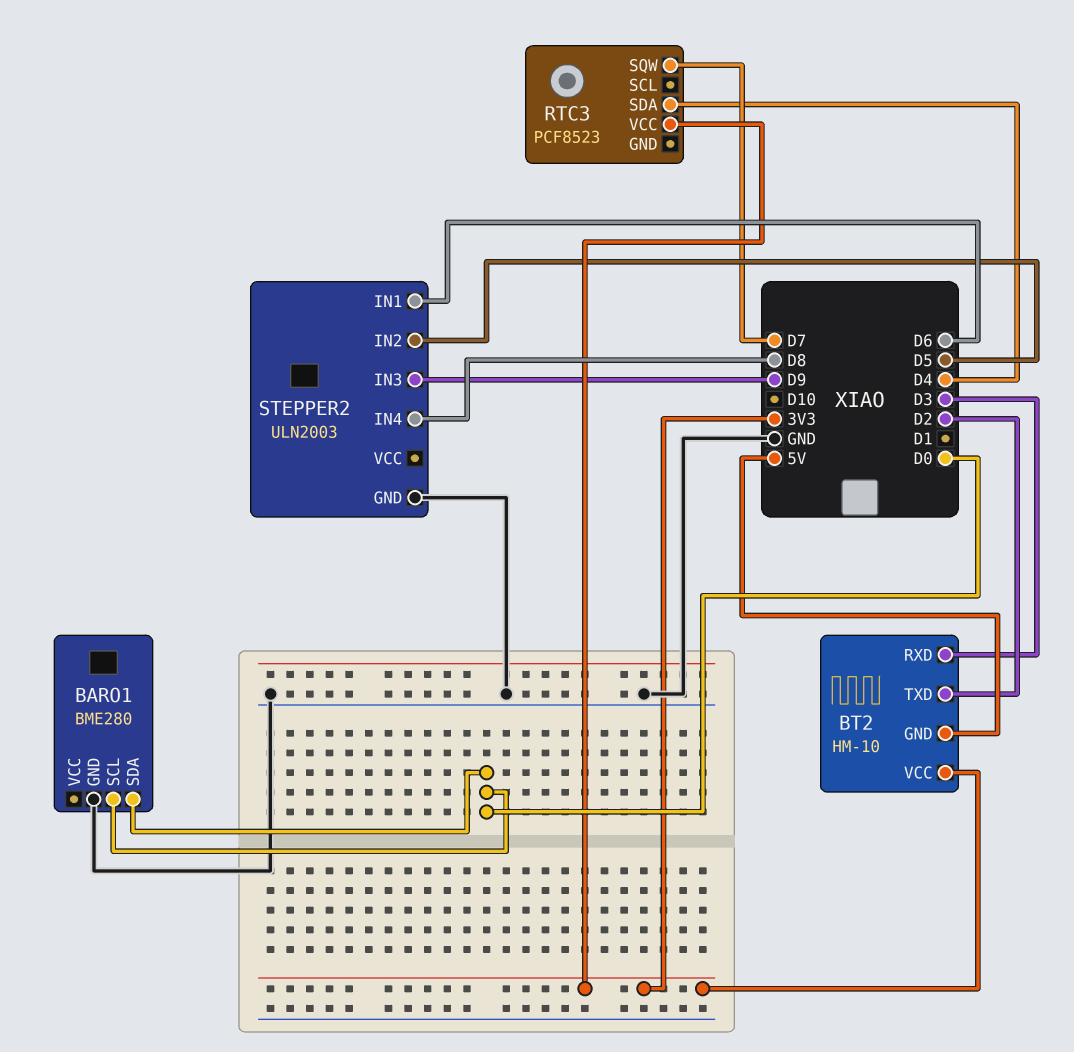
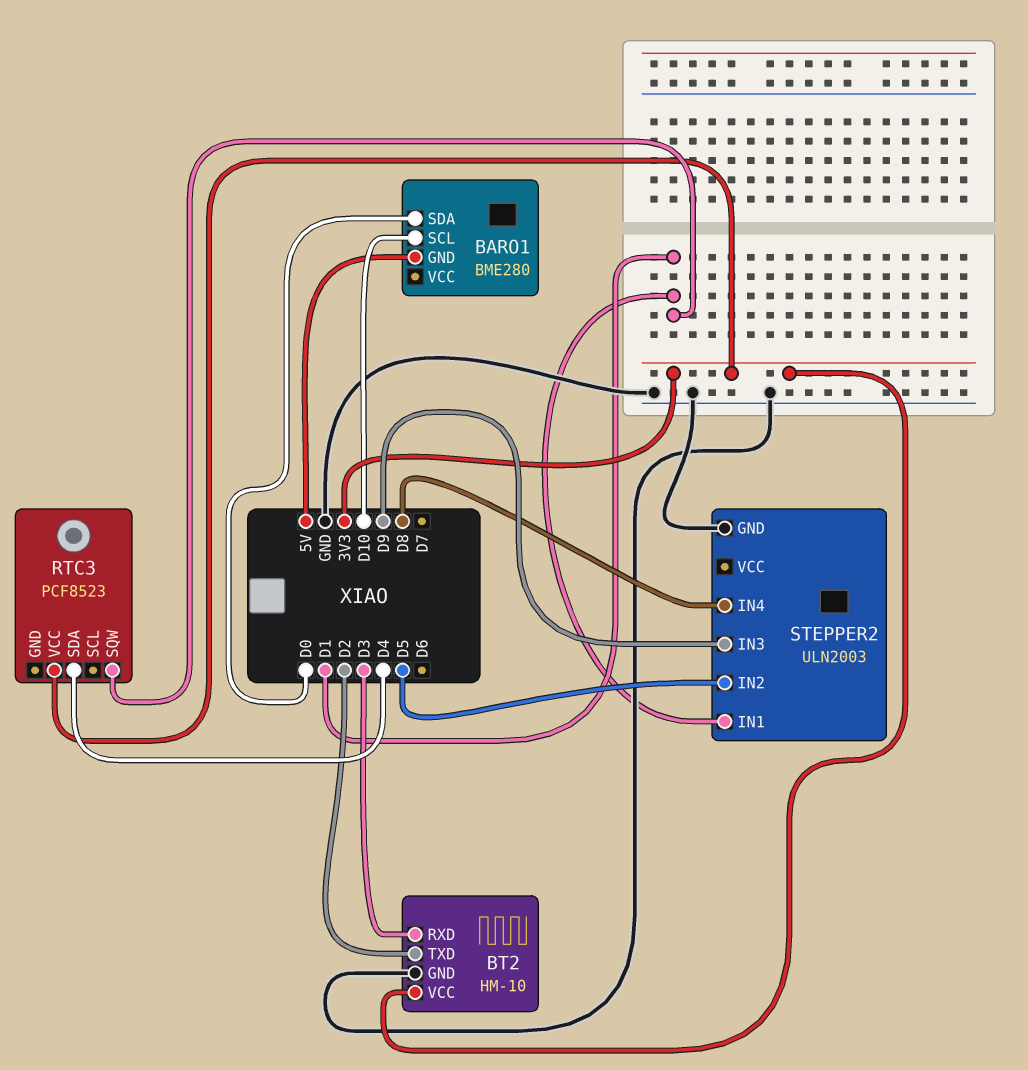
BARO1 pin GND: GND -> 5V
BARO1 pin SCL: D0 -> D10
BT2 pin GND: 5V -> GND
RTC3 pin SQW: D7 -> D1
STEPPER2 pin IN1: D6 -> D1

